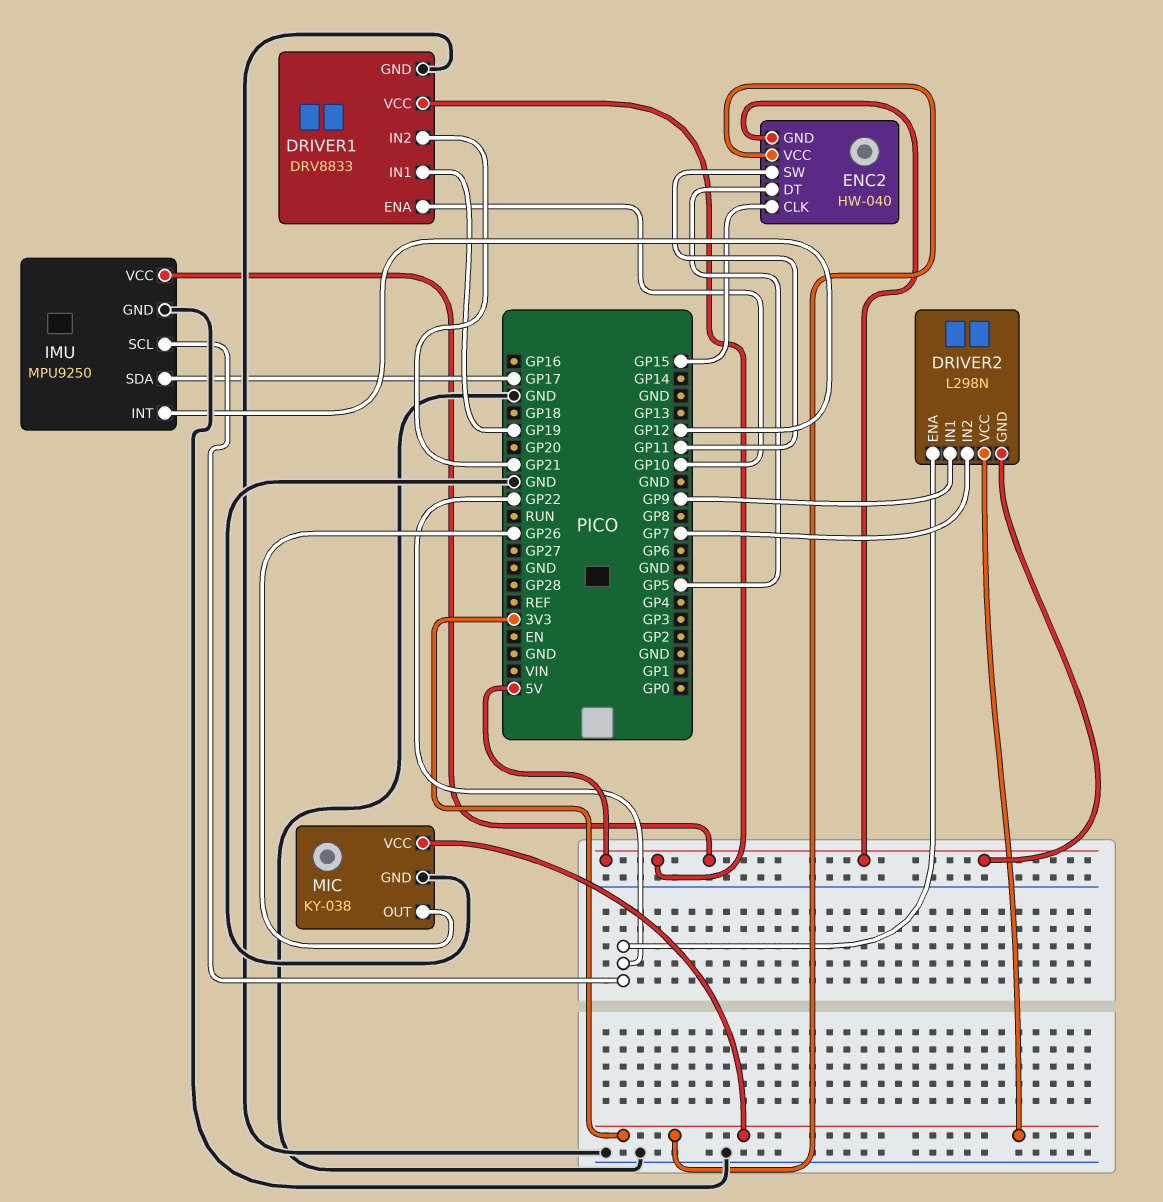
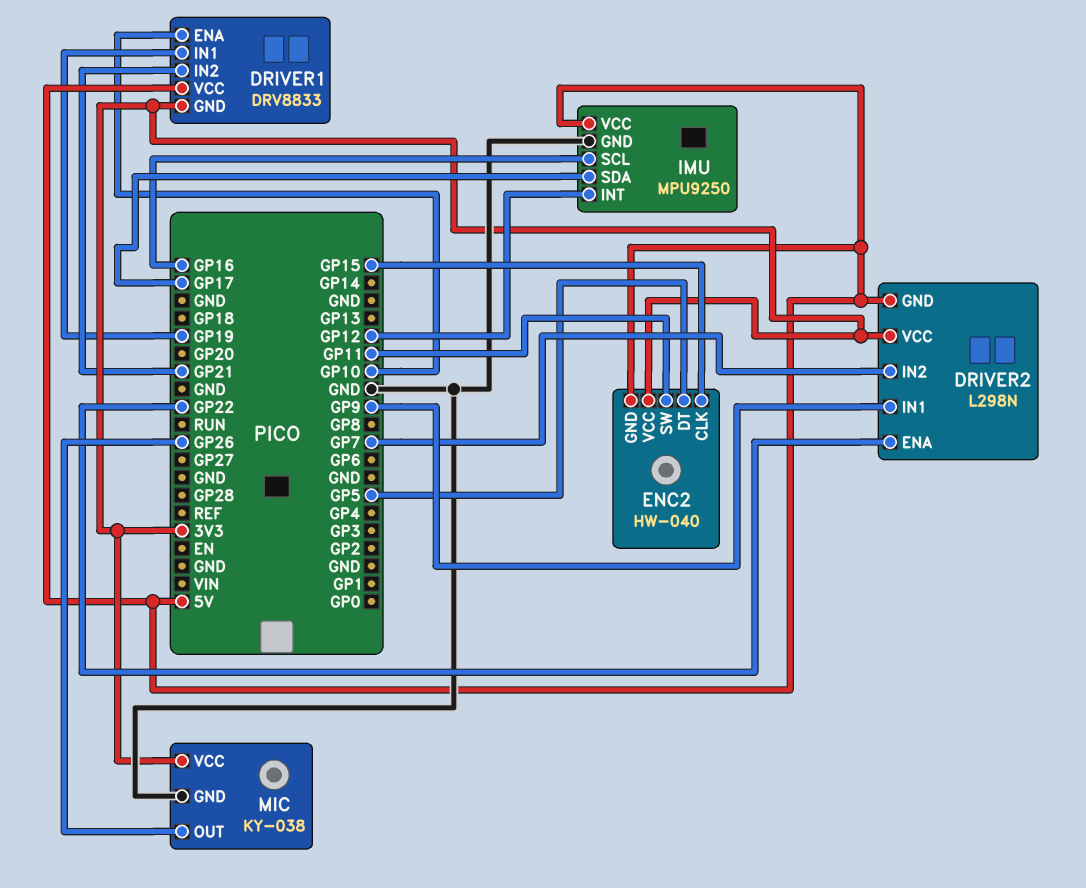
DRIVER1 pin GND: GND -> 3V3
IMU pin SCL: GP22 -> GP16

